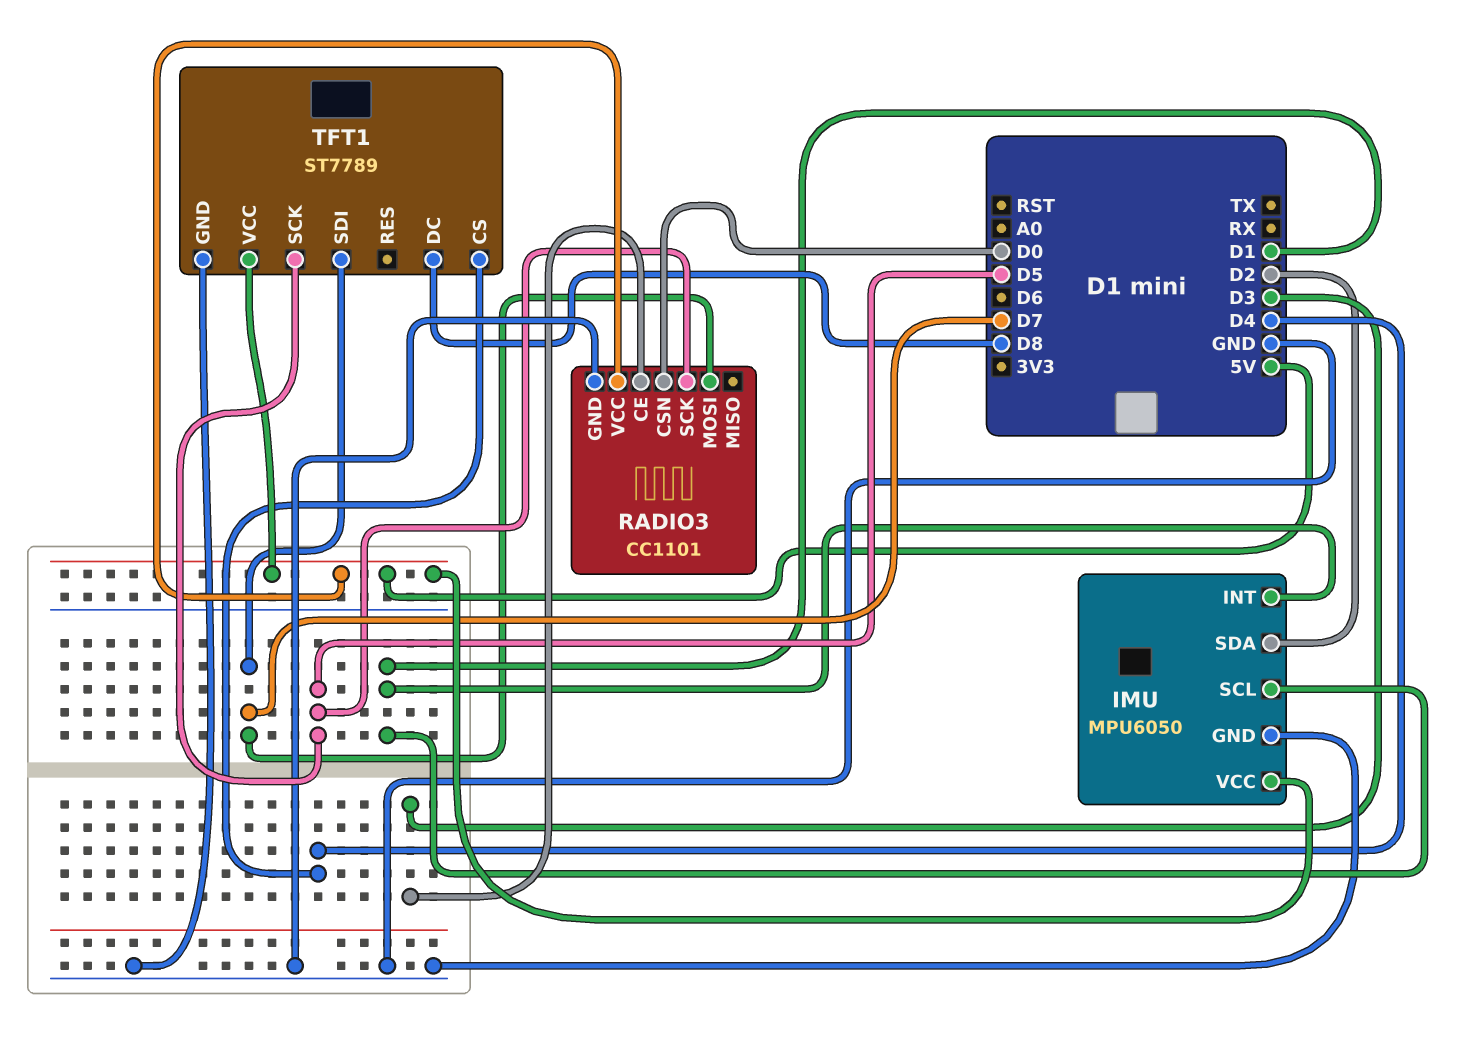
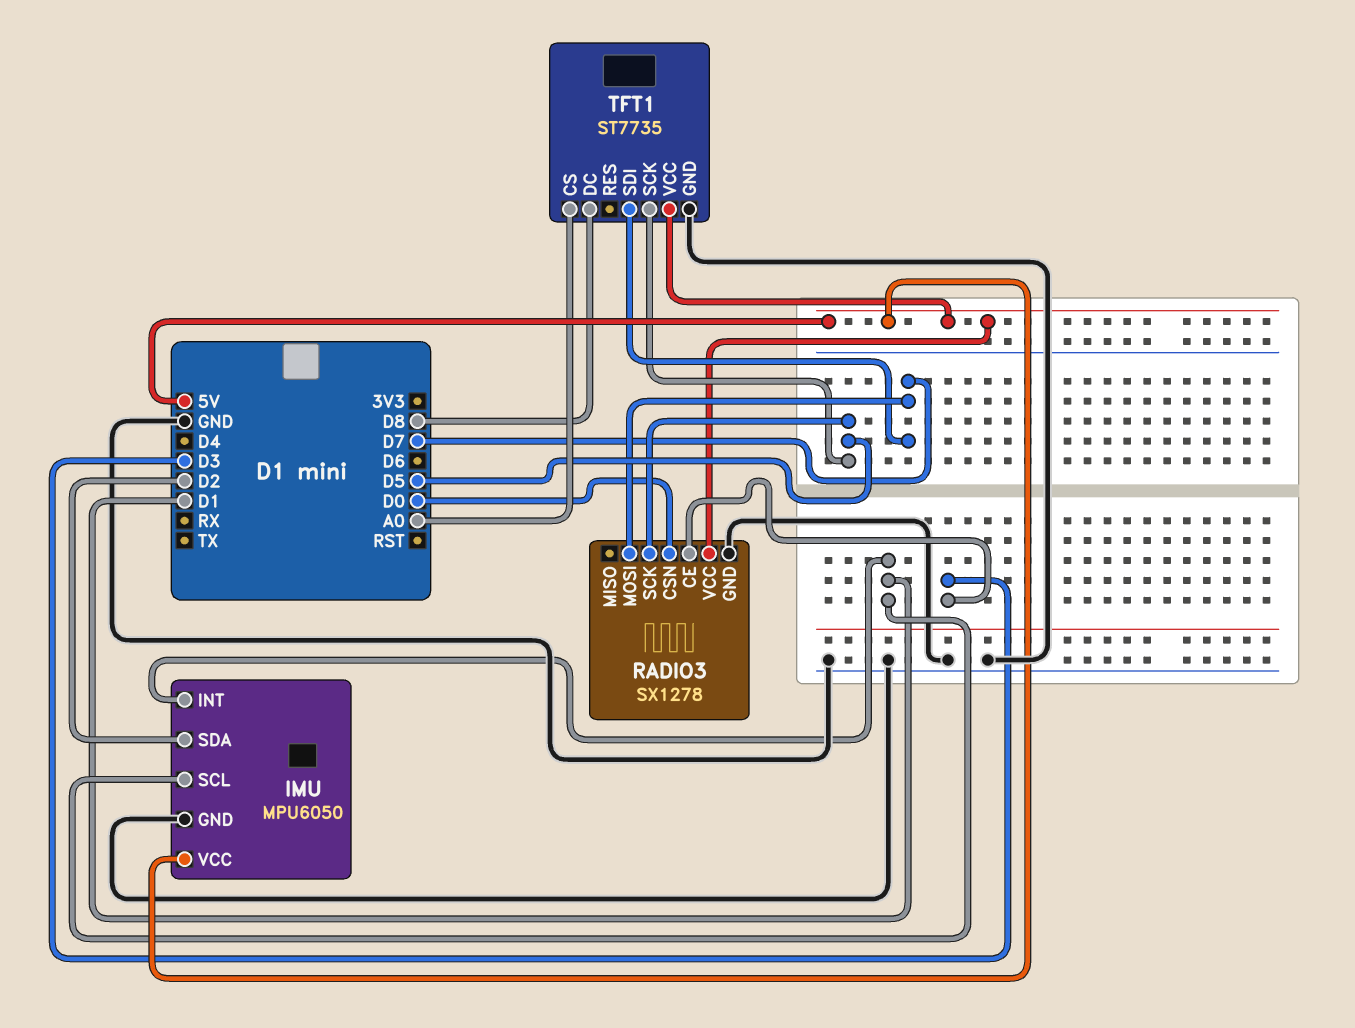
RADIO3: CC1101 -> SX1278
TFT1: ST7789 -> ST7735
TFT1 pin CS: D4 -> A0

